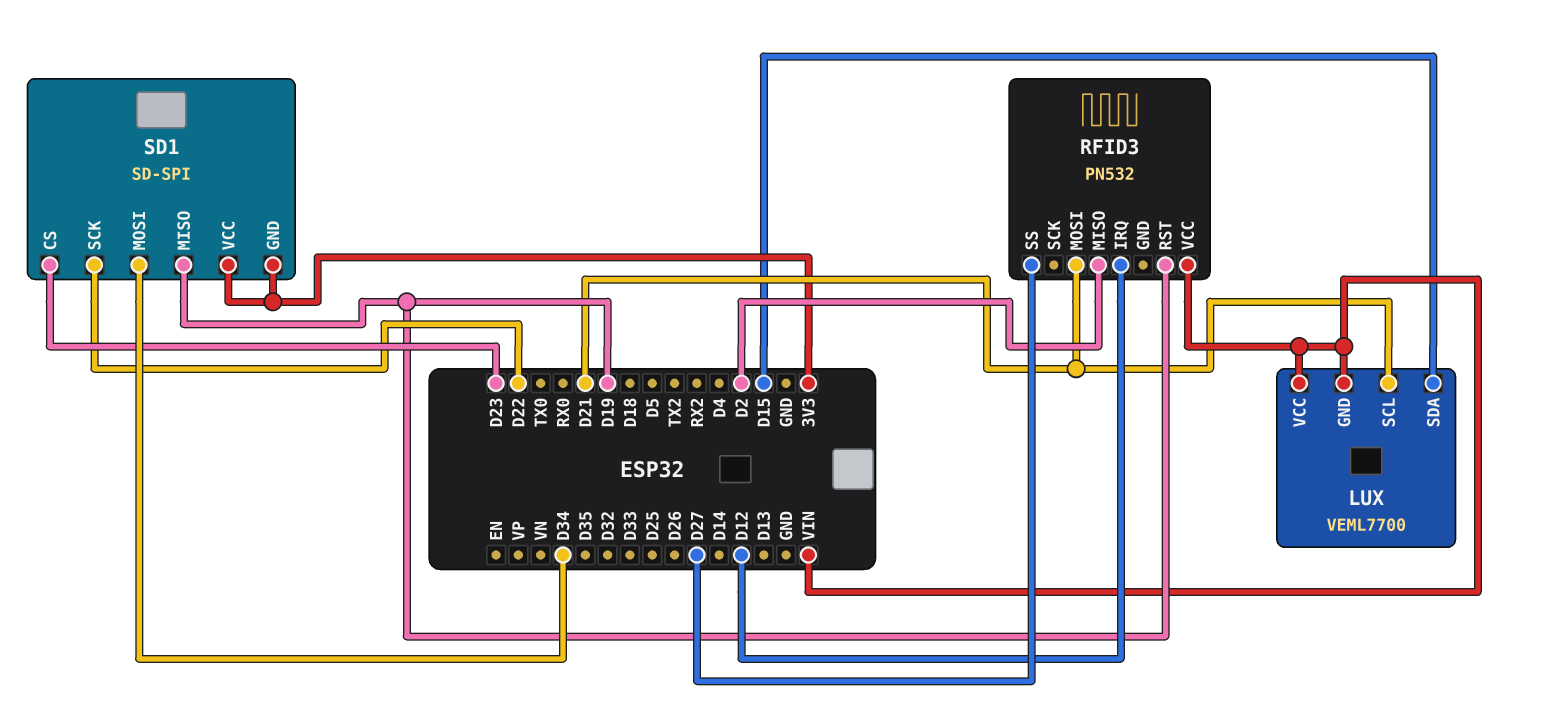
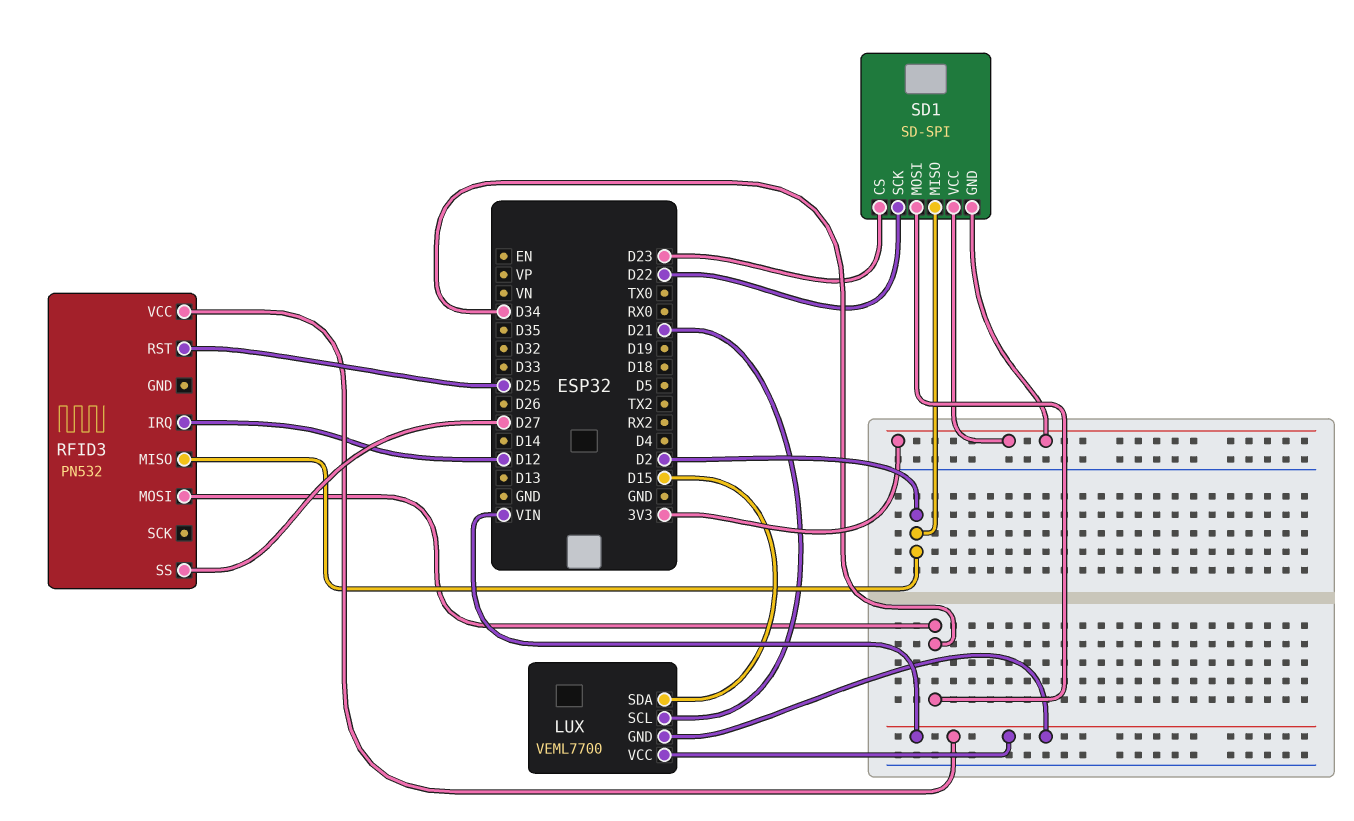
RFID3 pin MOSI: D21 -> D34
RFID3 pin RST: D19 -> D25
SD1 pin MISO: D19 -> D2

